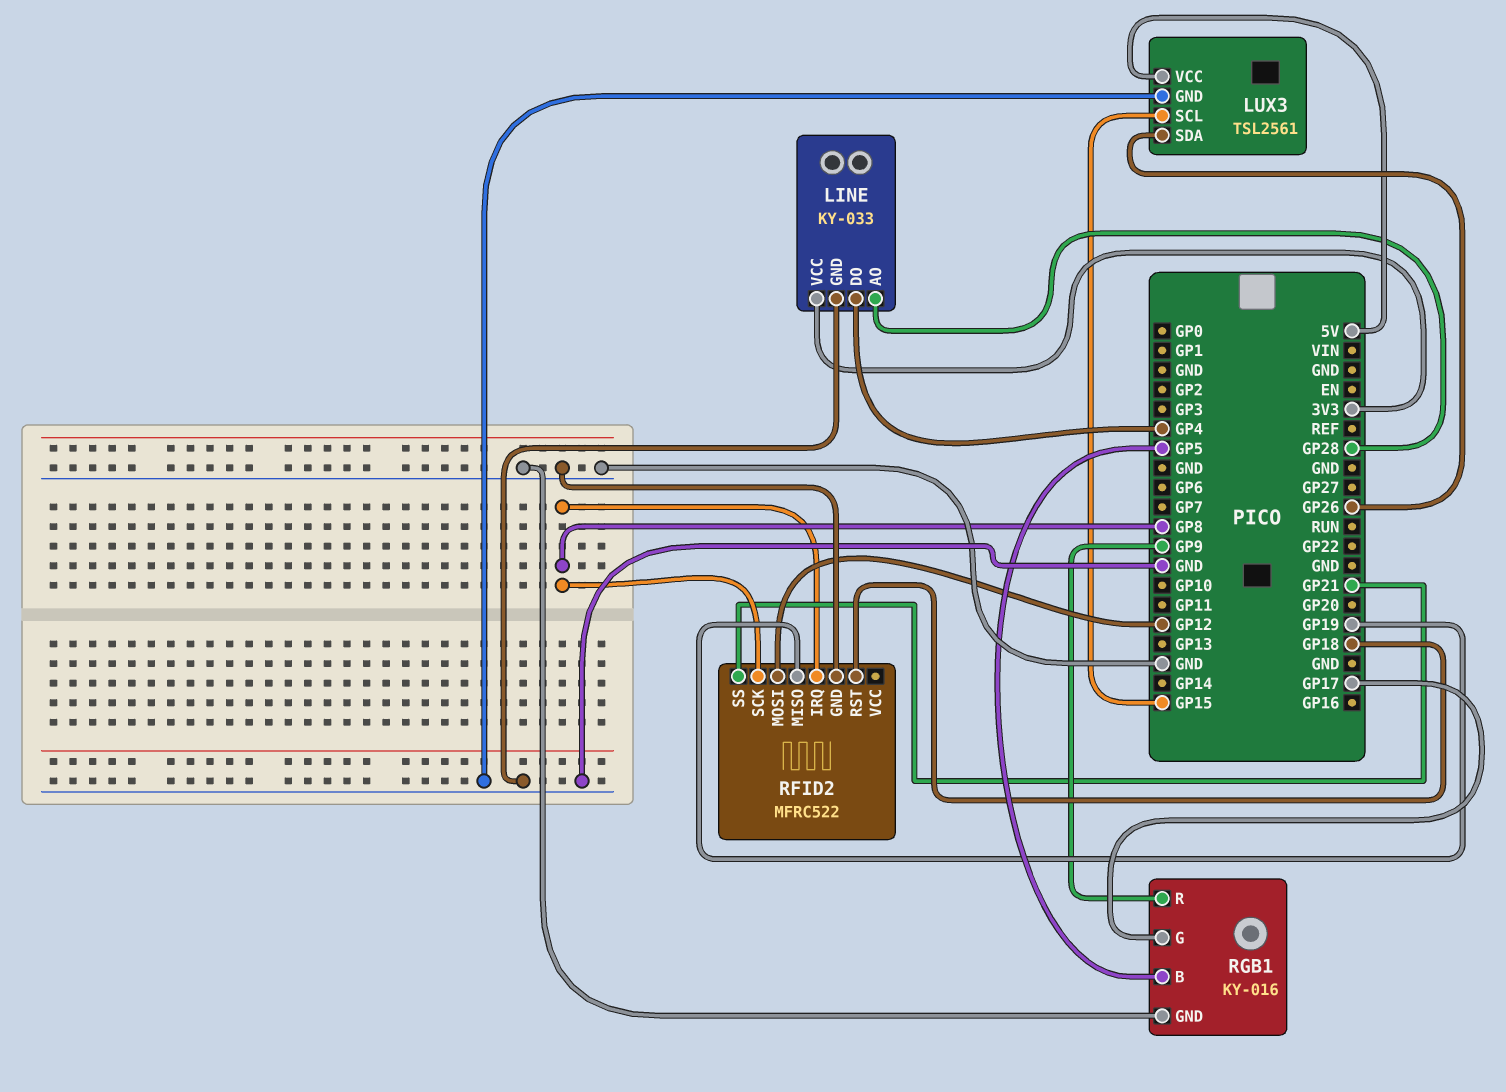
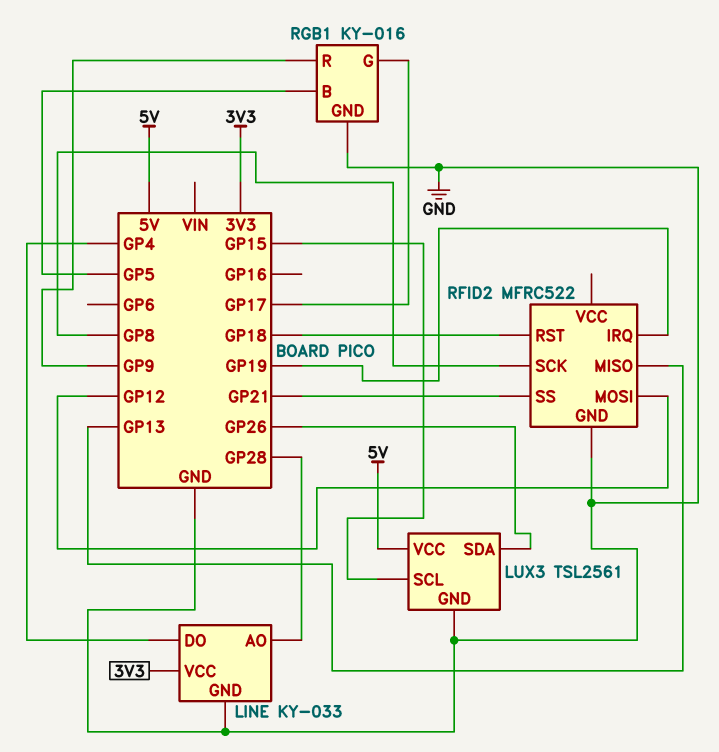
RFID2 pin IRQ: GP8 -> GP19
RFID2 pin MISO: GP19 -> GP13

